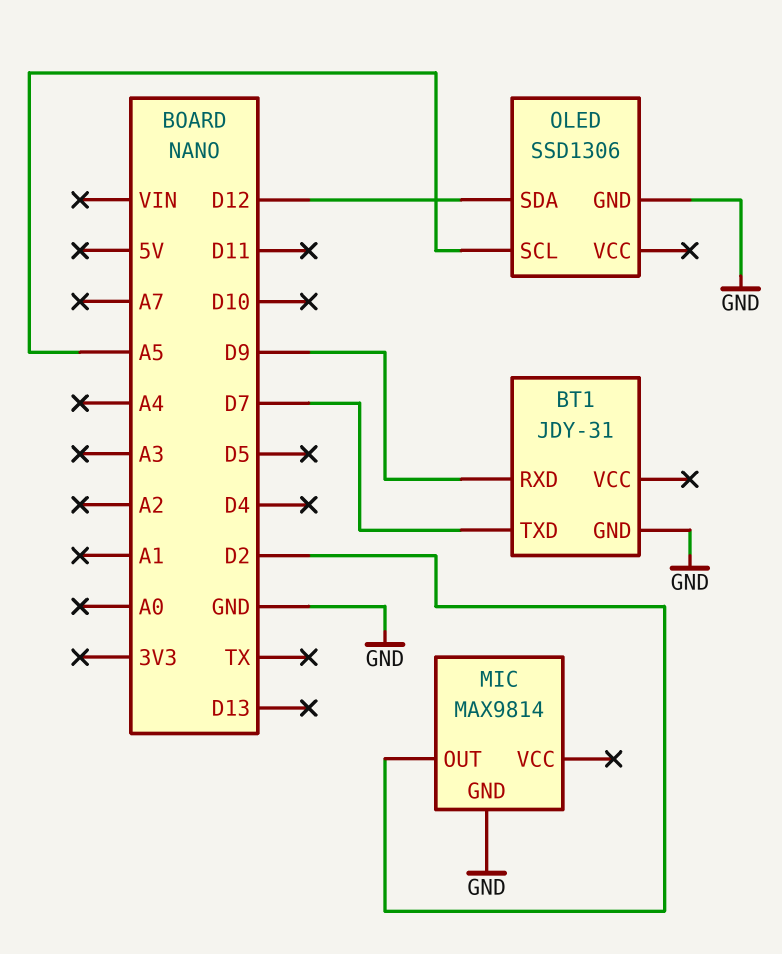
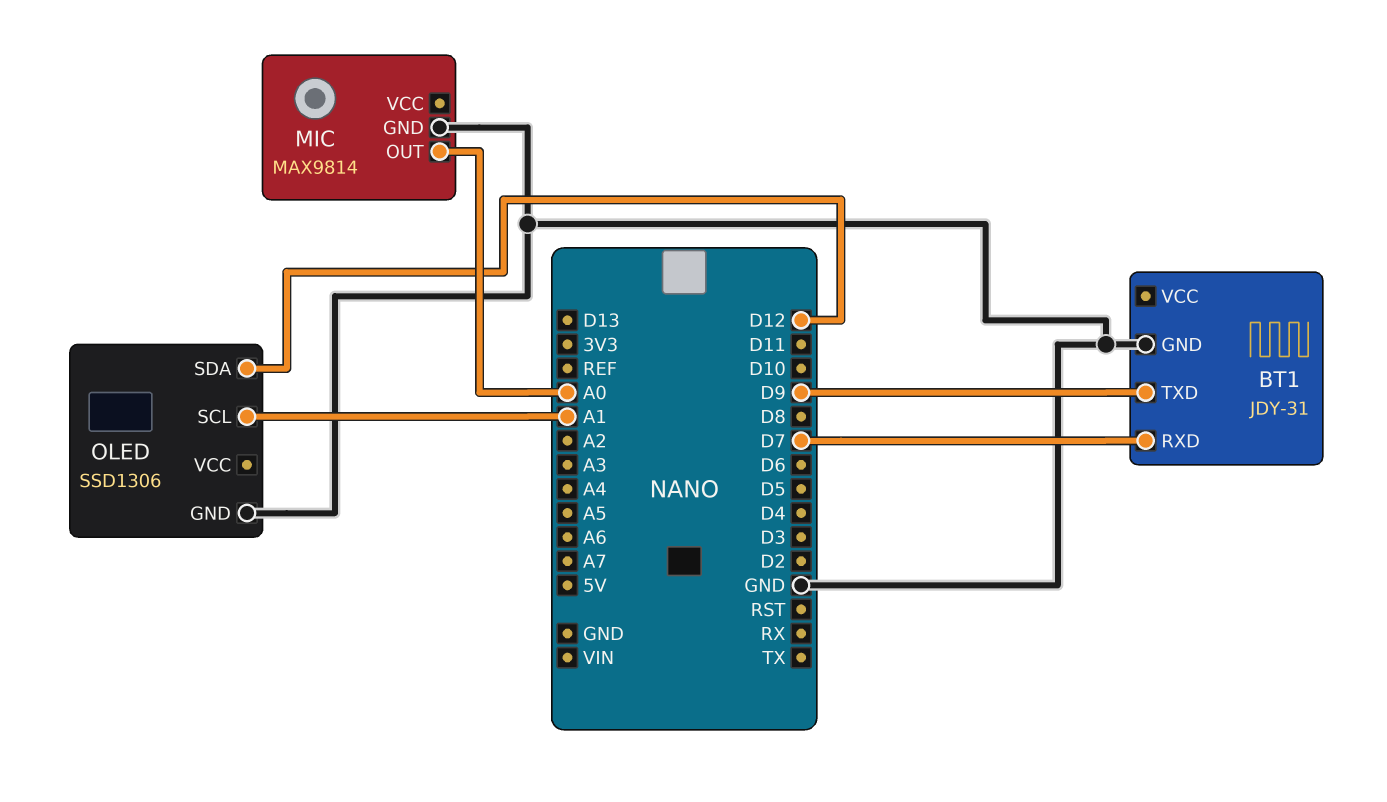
BT1 pin RXD: D9 -> D7
BT1 pin TXD: D7 -> D9
MIC pin OUT: D2 -> A0
OLED pin SCL: A5 -> A1

